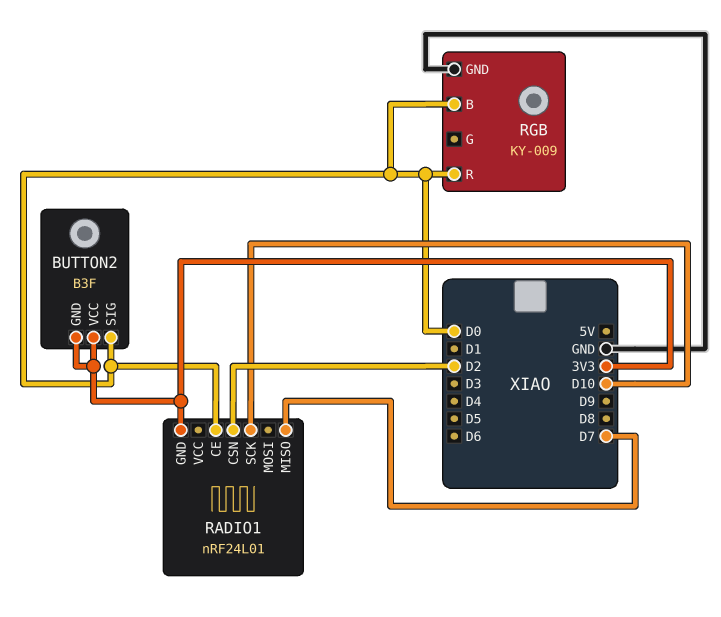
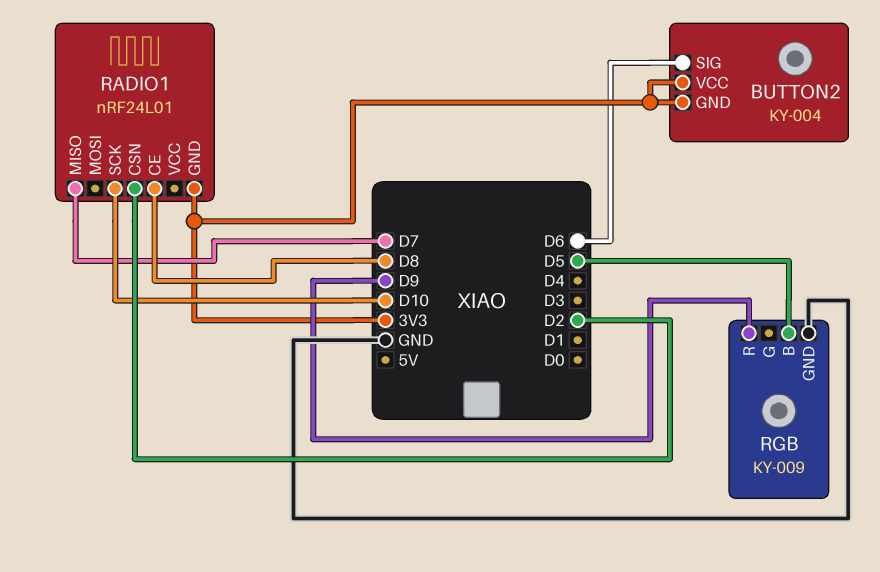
BUTTON2: B3F -> KY-004
BUTTON2 pin SIG: D0 -> D6
RADIO1 pin CE: D0 -> D8
RGB pin B: D0 -> D5
RGB pin R: D0 -> D9

